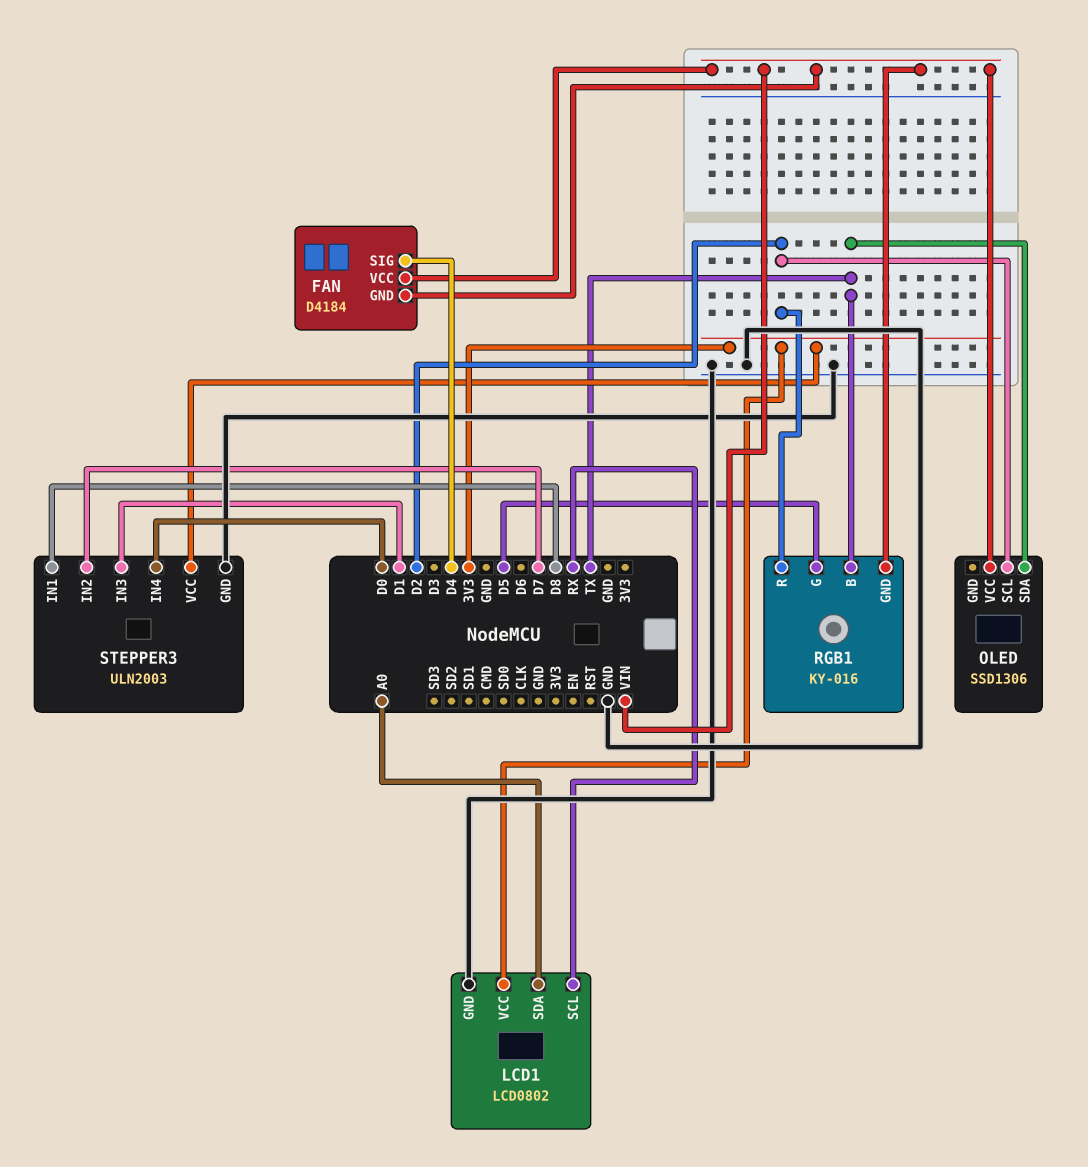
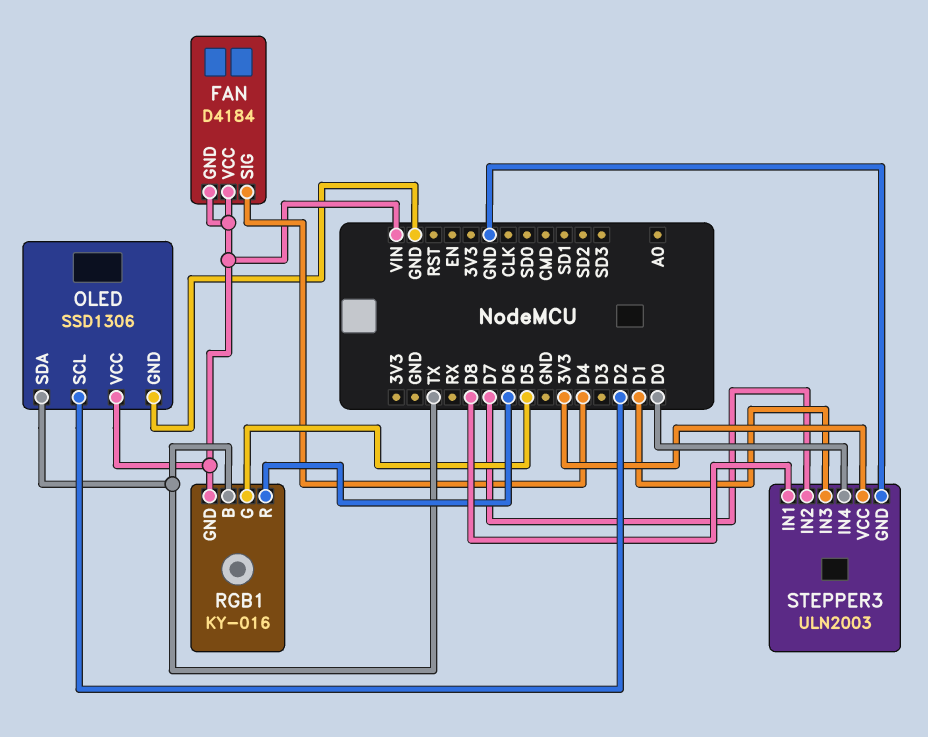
LCD1: LCD0802 -> none
LCD1 pin GND: GND -> none
LCD1 pin SCL: RX -> none
LCD1 pin SDA: A0 -> none
LCD1 pin VCC: 3V3 -> none
OLED pin GND: none -> GND
RGB1 pin R: D2 -> D6

